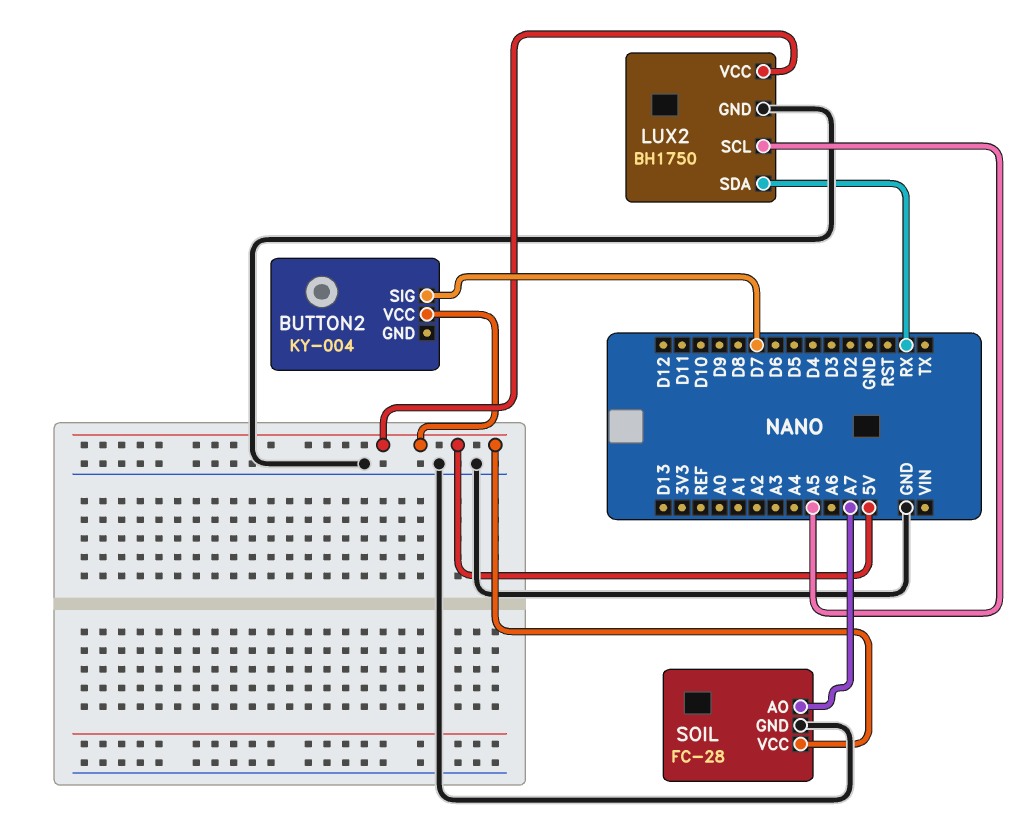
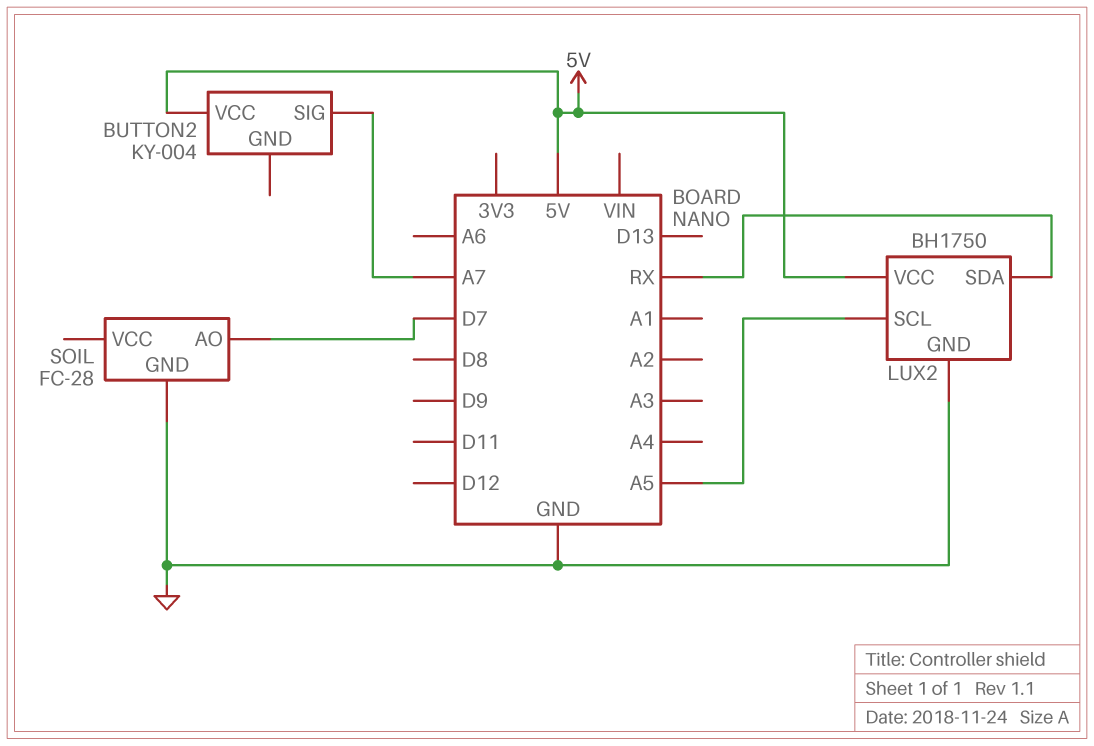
BUTTON2 pin SIG: D7 -> A7
SOIL pin AO: A7 -> D7
SOIL pin VCC: 5V -> none

